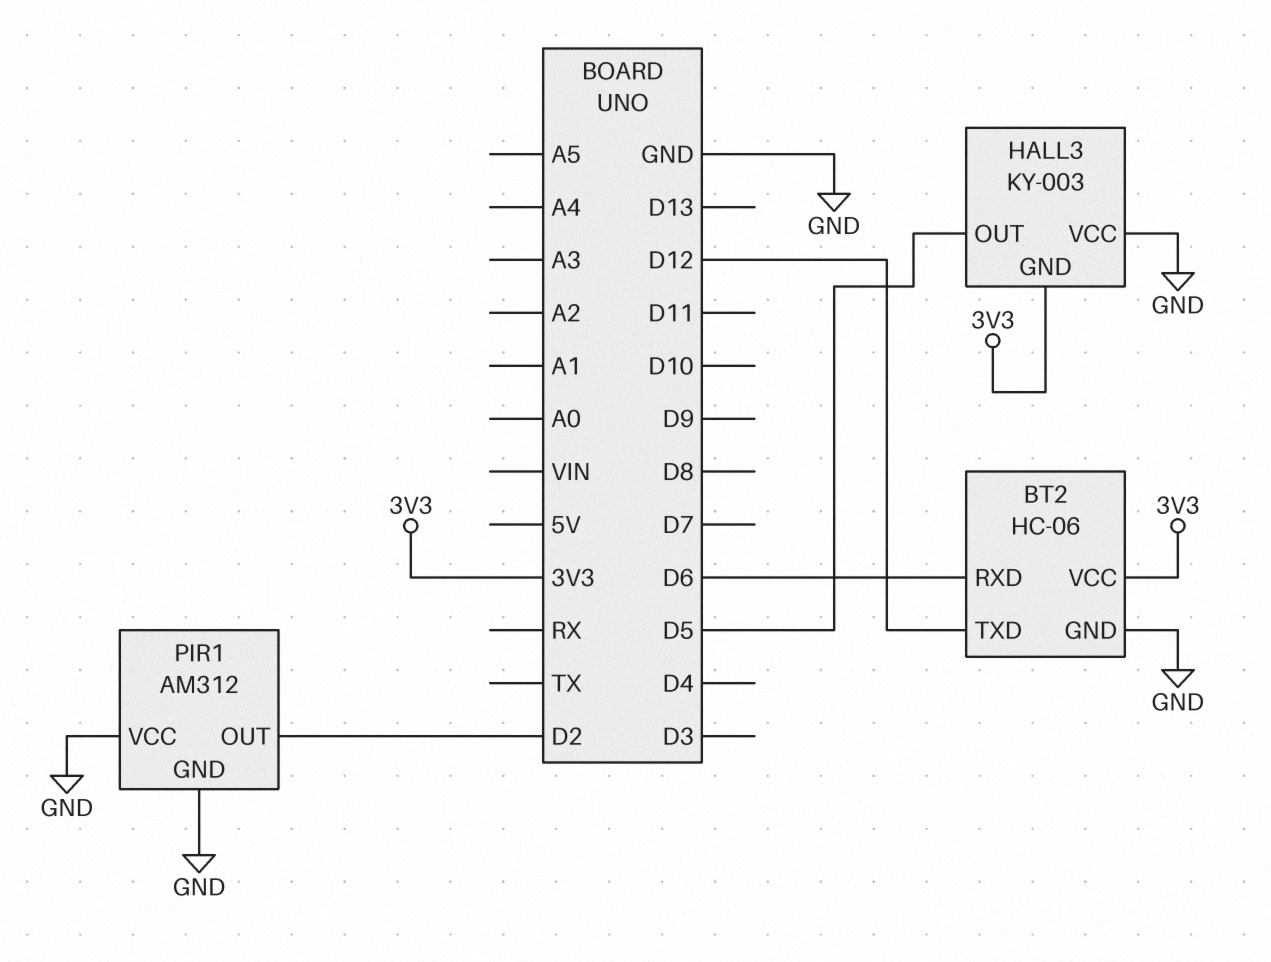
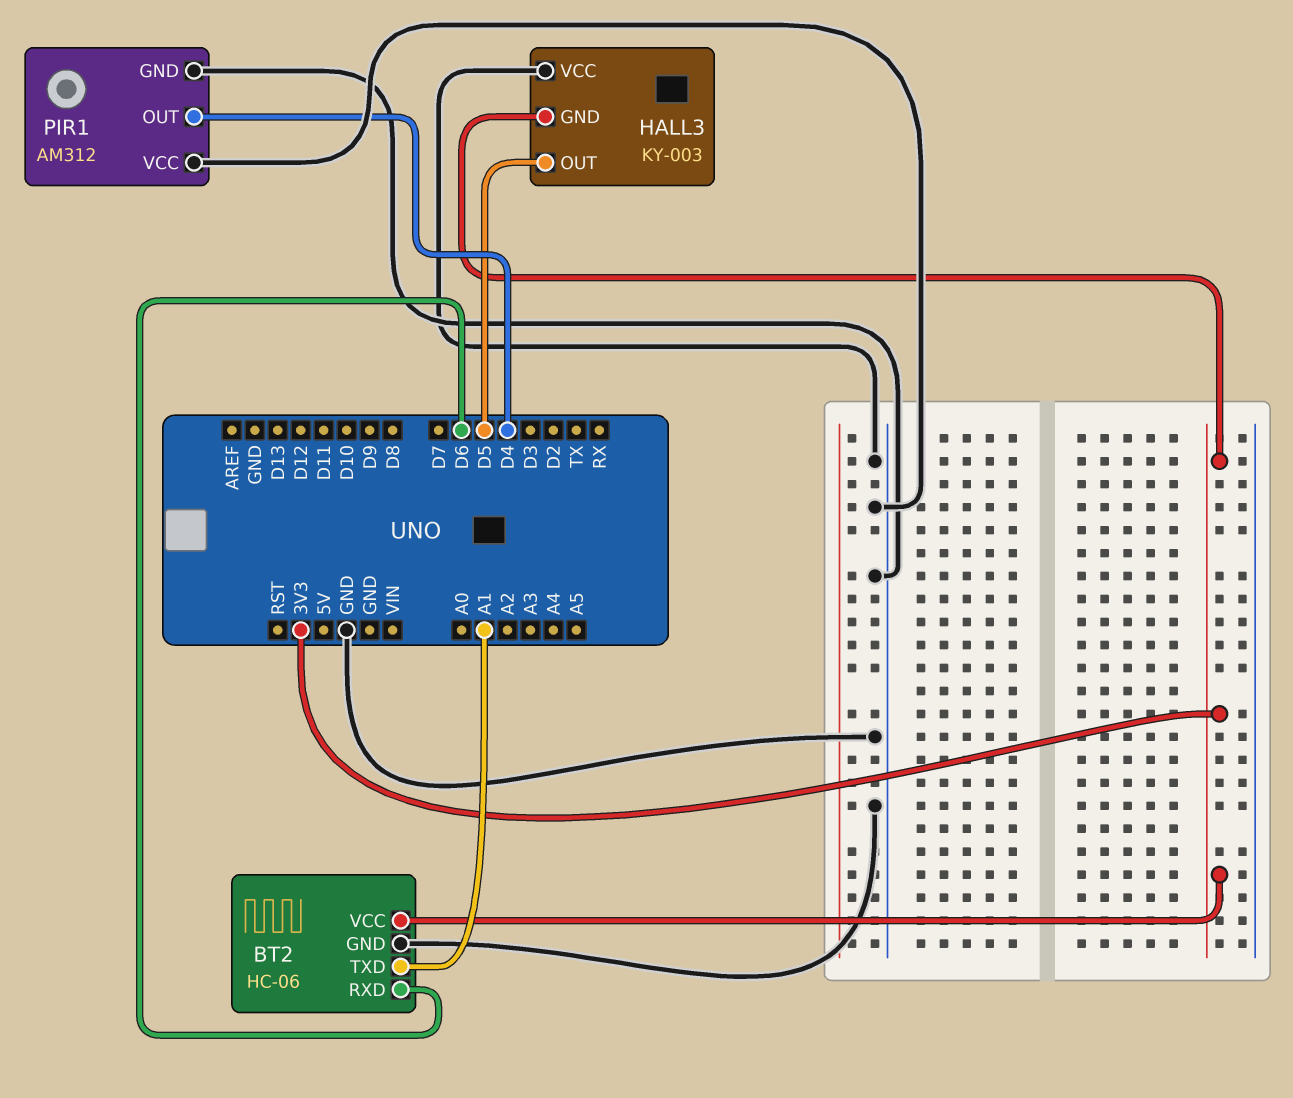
BT2 pin TXD: D12 -> A1
PIR1 pin OUT: D2 -> D4

